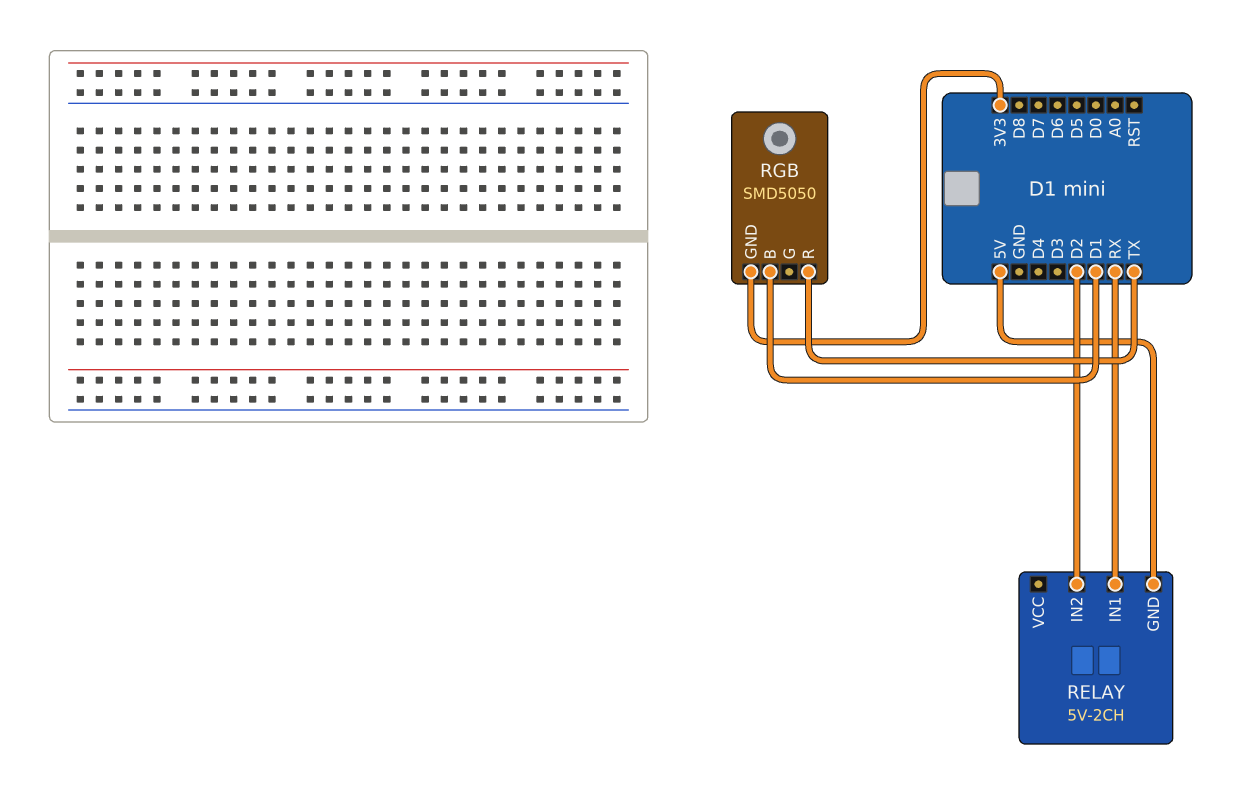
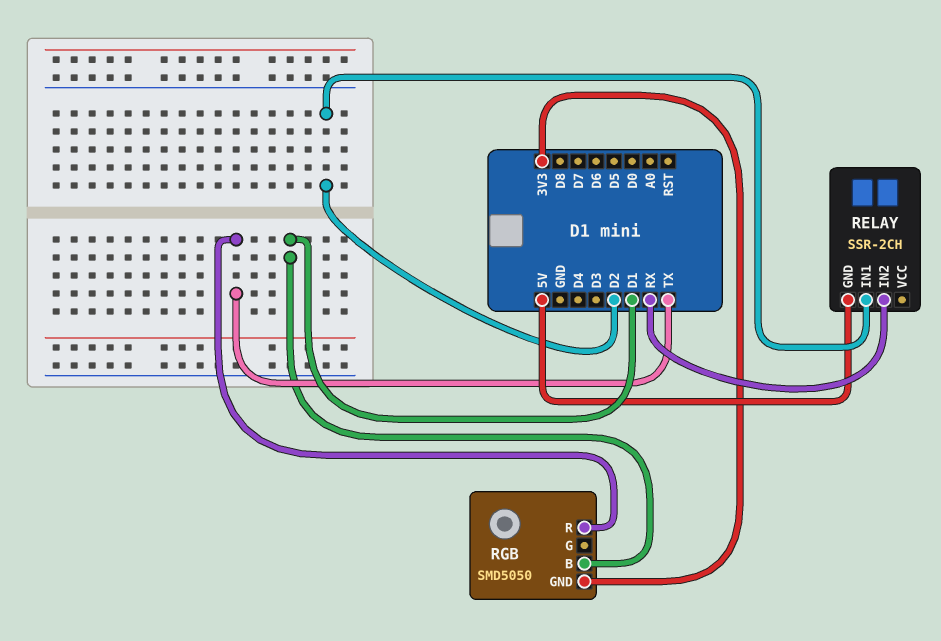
RELAY: 5V-2CH -> SSR-2CH
RELAY pin IN1: RX -> D2
RELAY pin IN2: D2 -> RX

